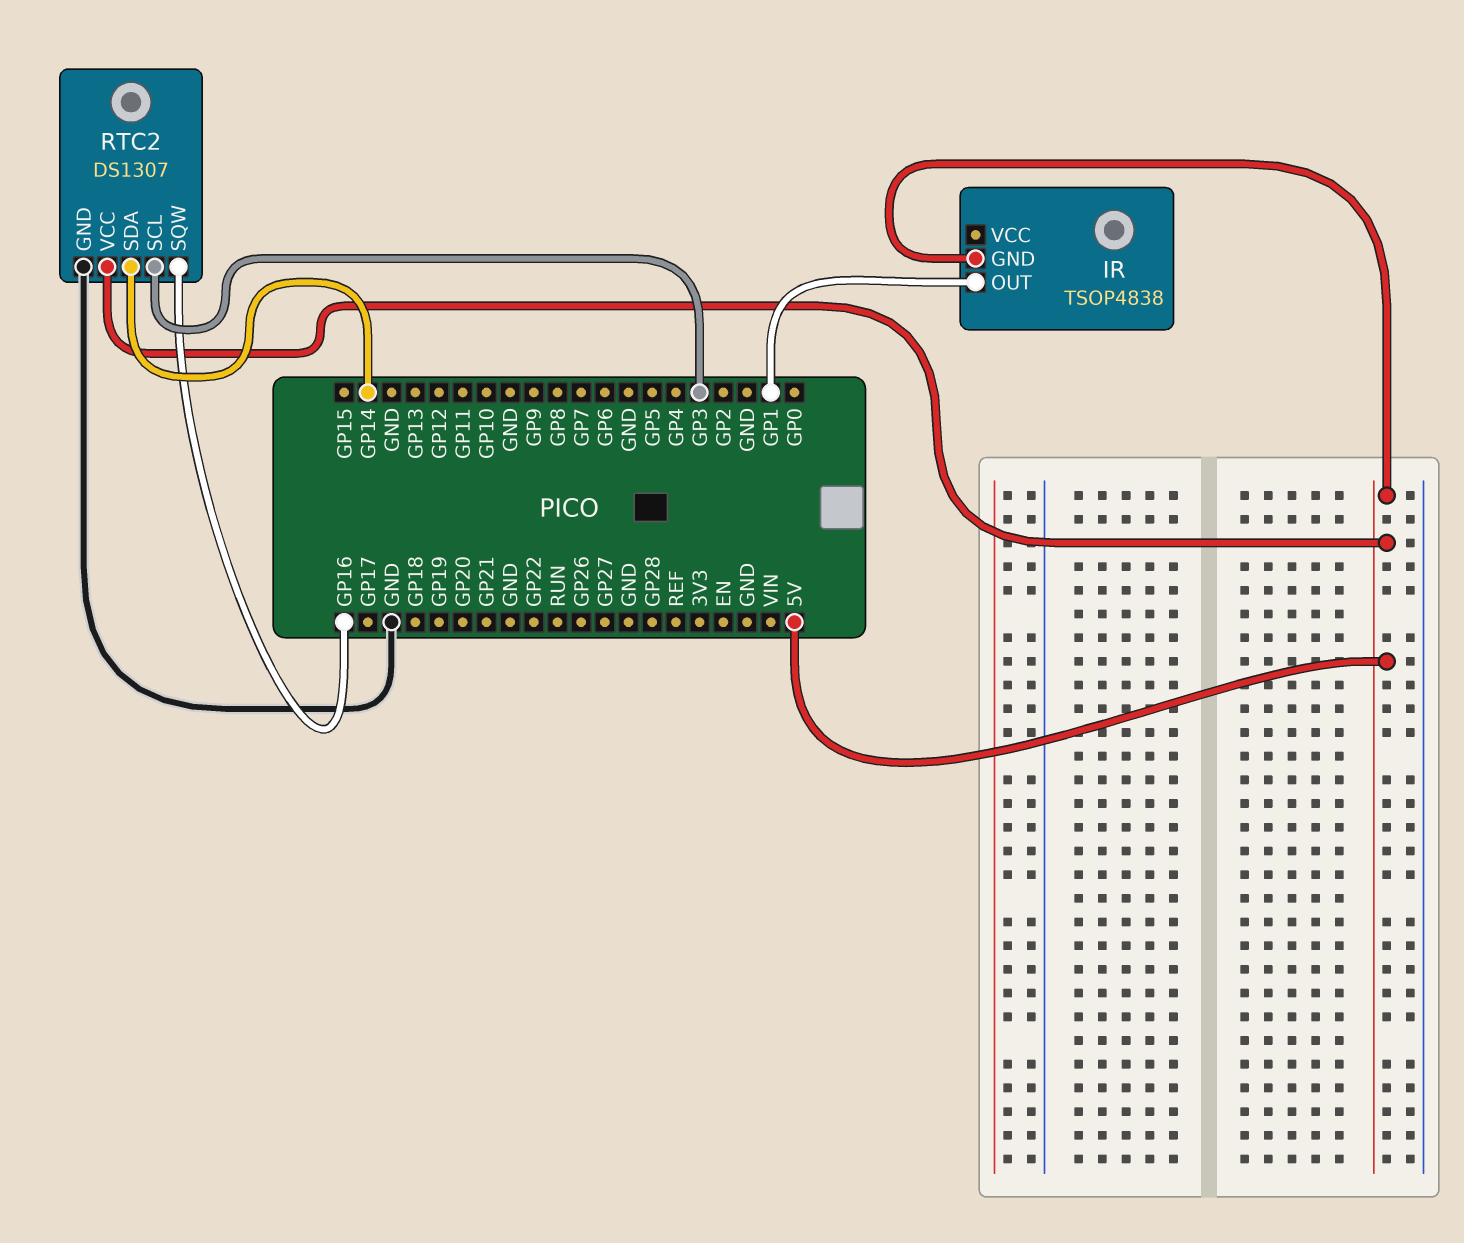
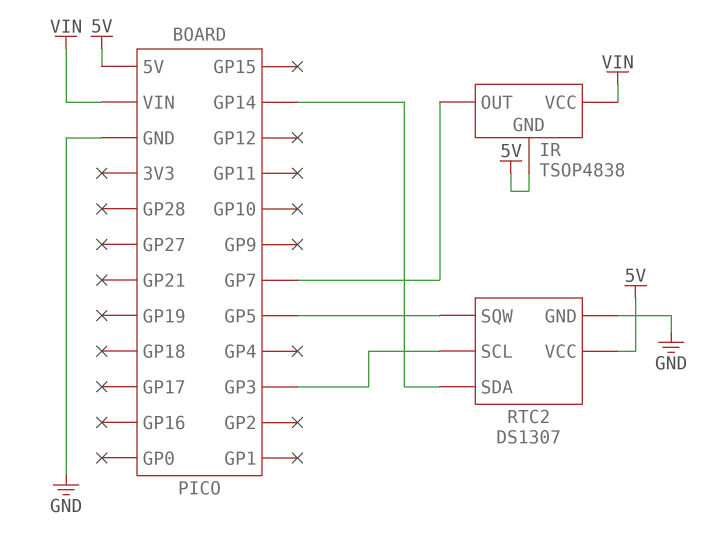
IR pin OUT: GP1 -> GP7
IR pin VCC: none -> VIN
RTC2 pin SQW: GP16 -> GP5

